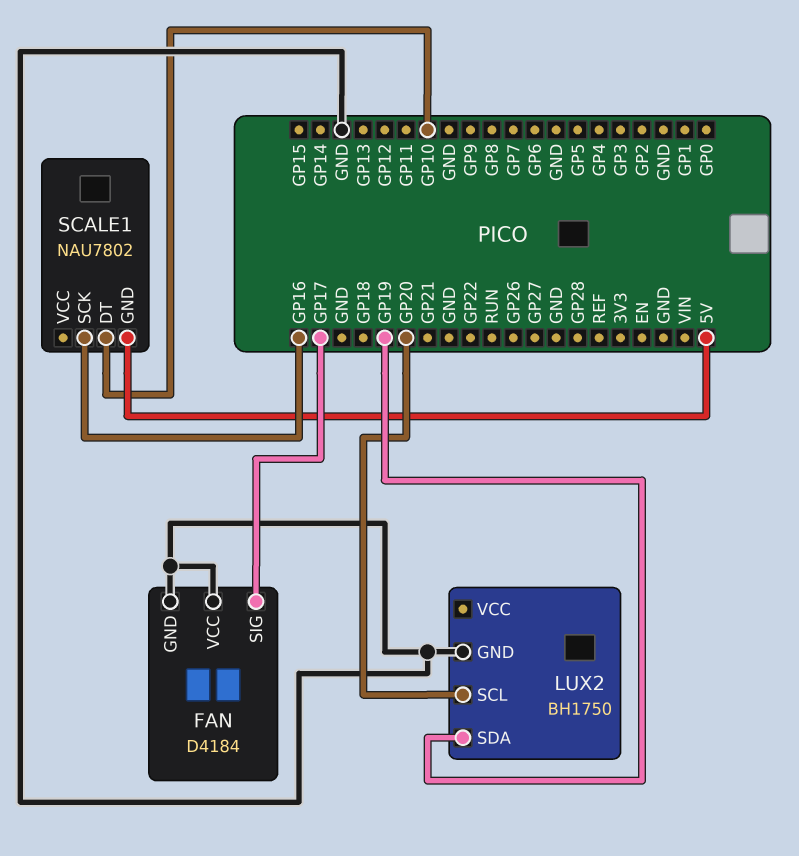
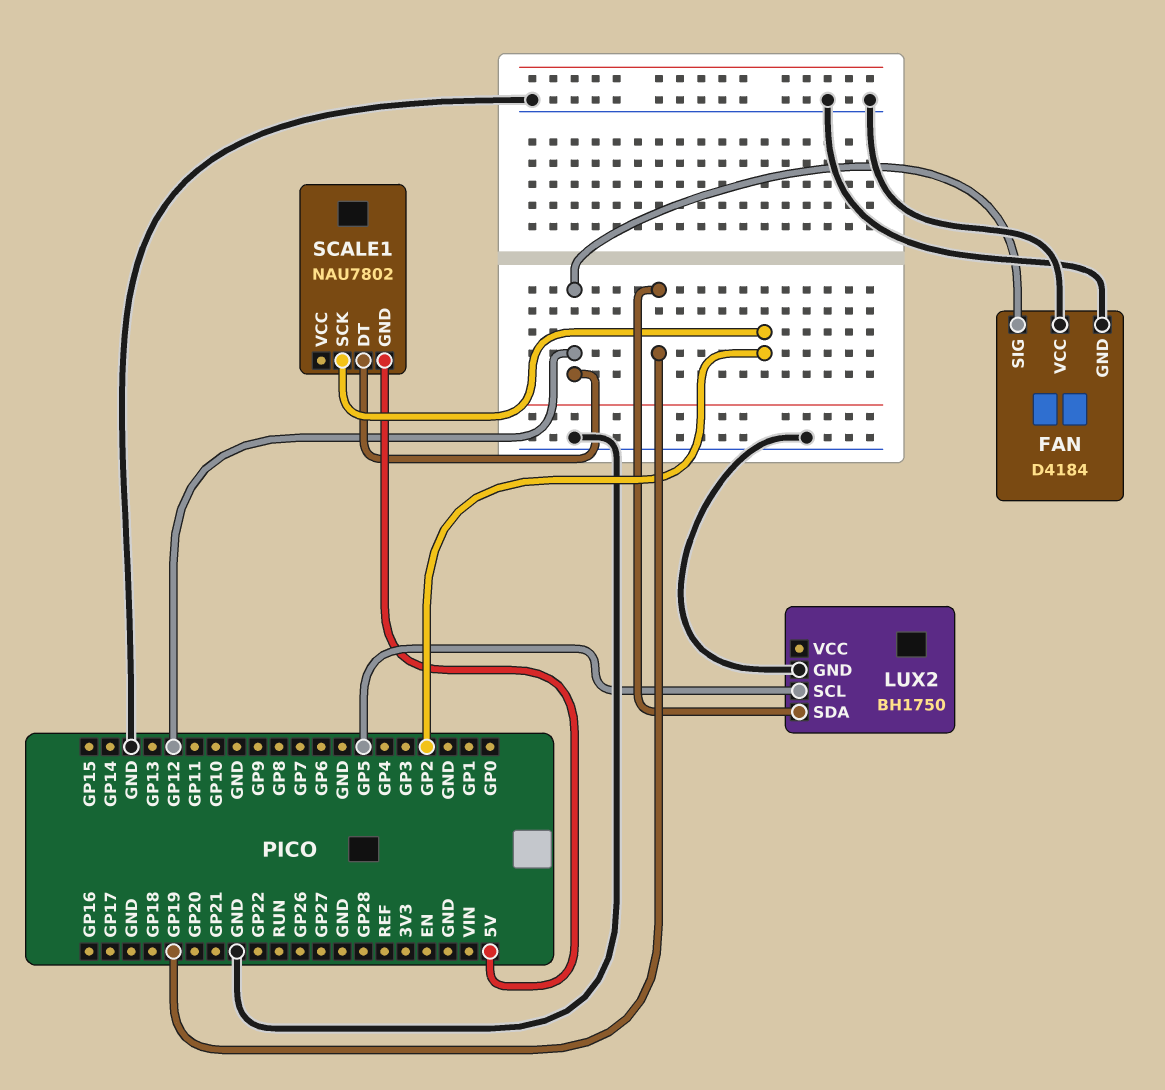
FAN pin SIG: GP17 -> GP12
LUX2 pin SCL: GP20 -> GP5
SCALE1 pin DT: GP10 -> GP12
SCALE1 pin SCK: GP16 -> GP2

